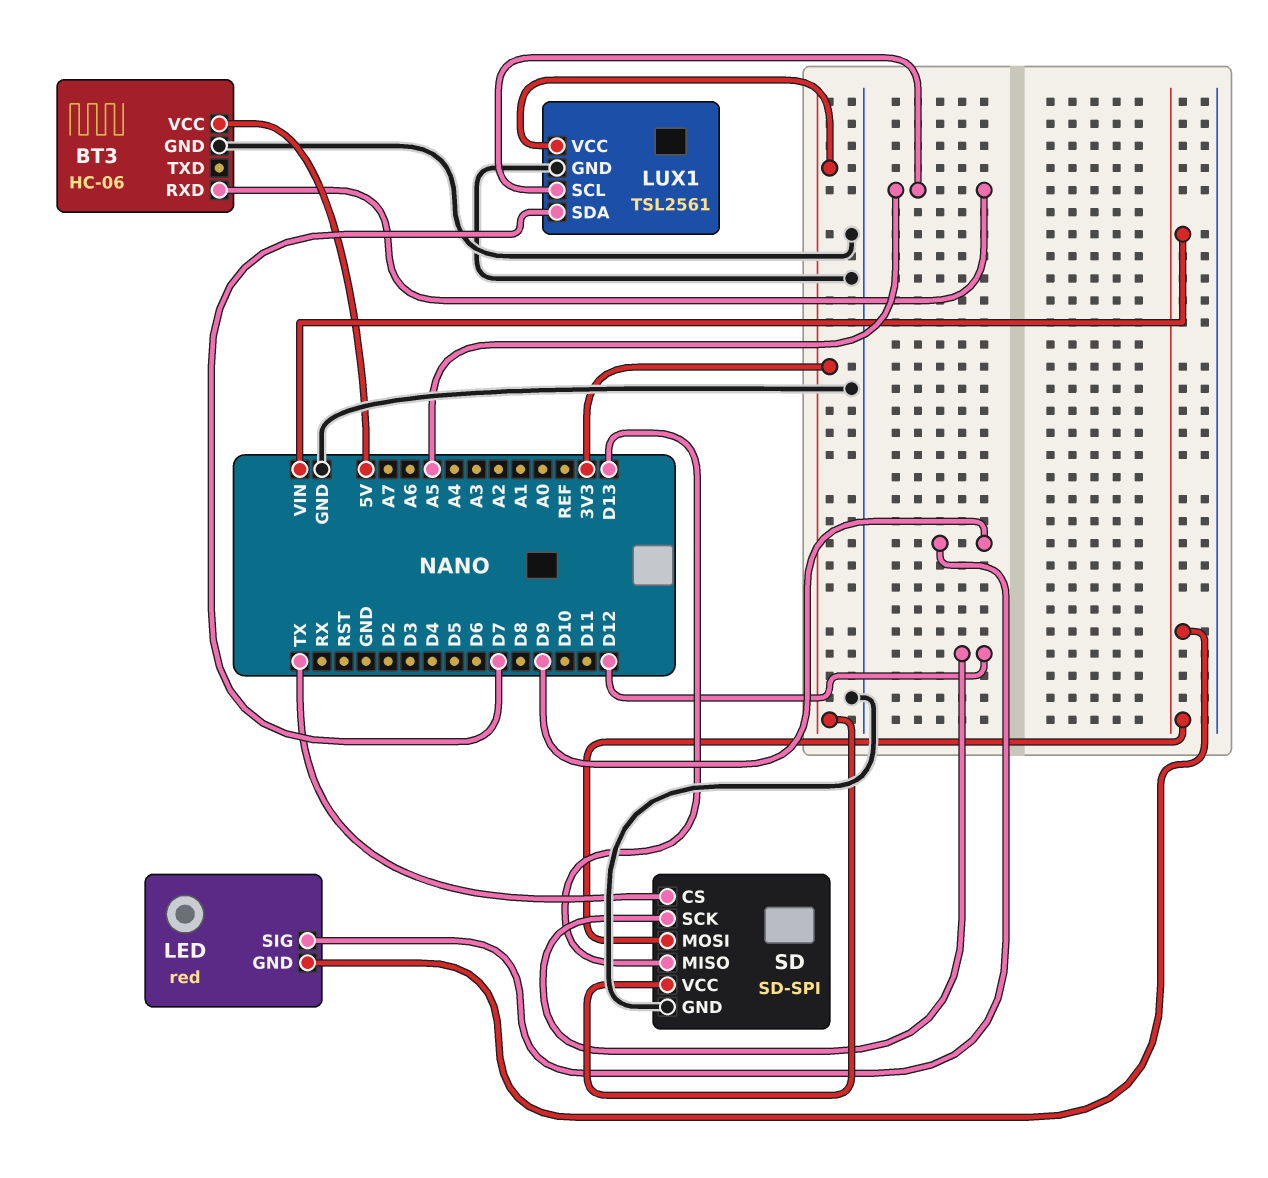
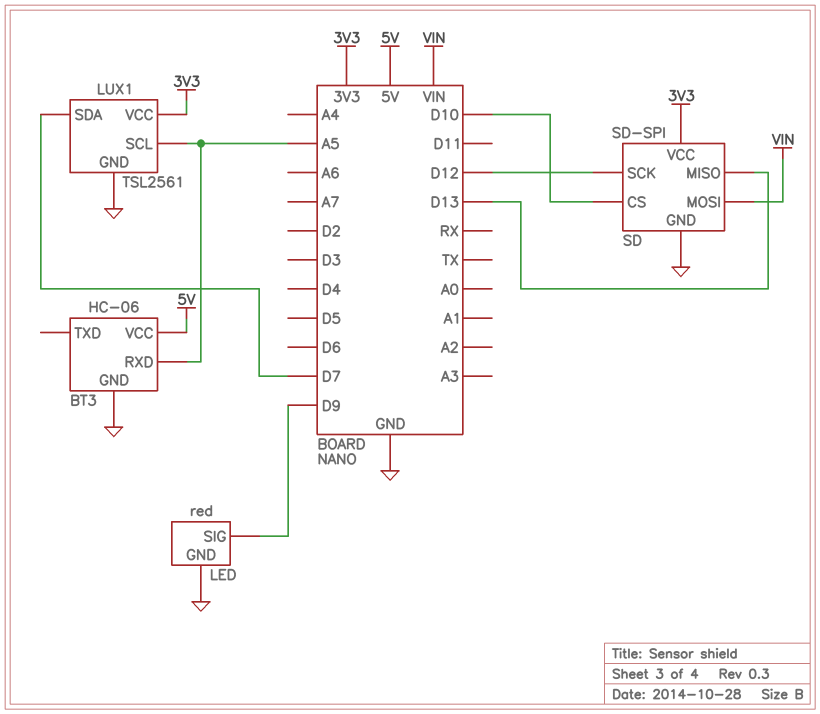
LED pin GND: VIN -> GND
SD pin CS: TX -> D10

